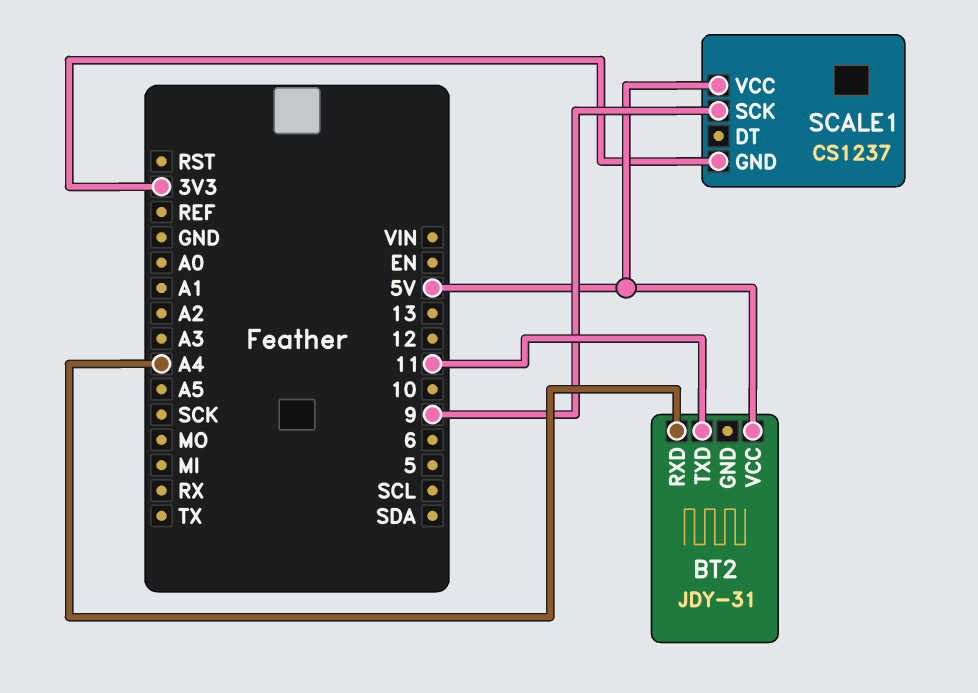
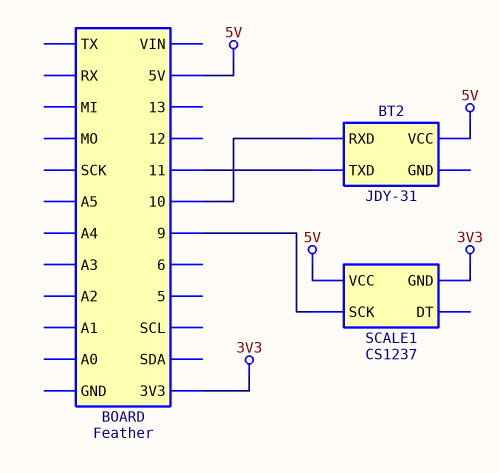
BT2 pin RXD: A4 -> 10

